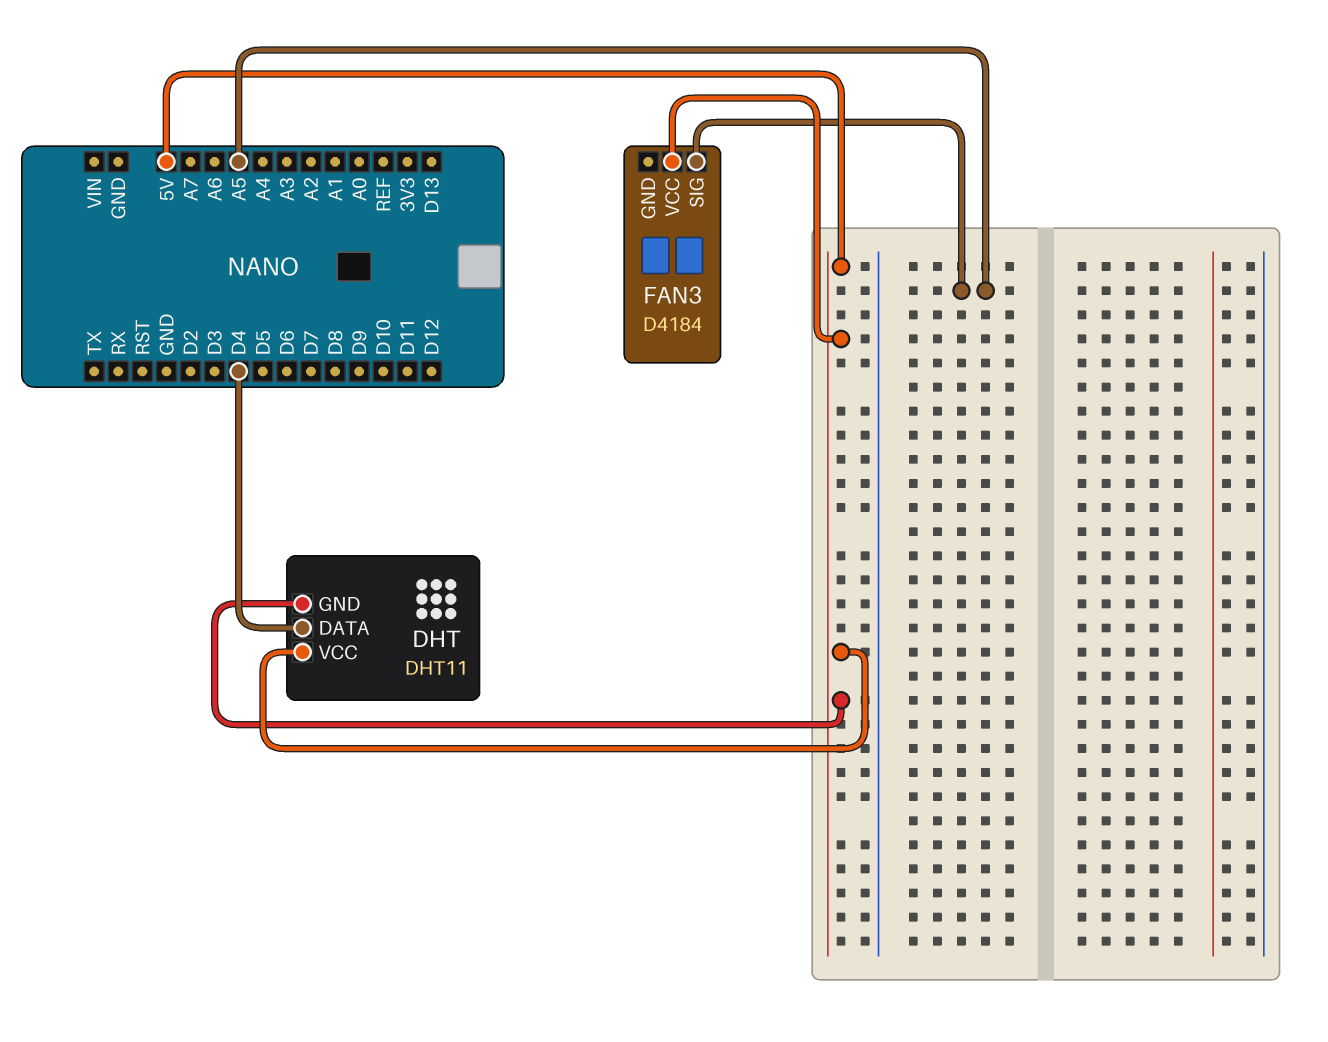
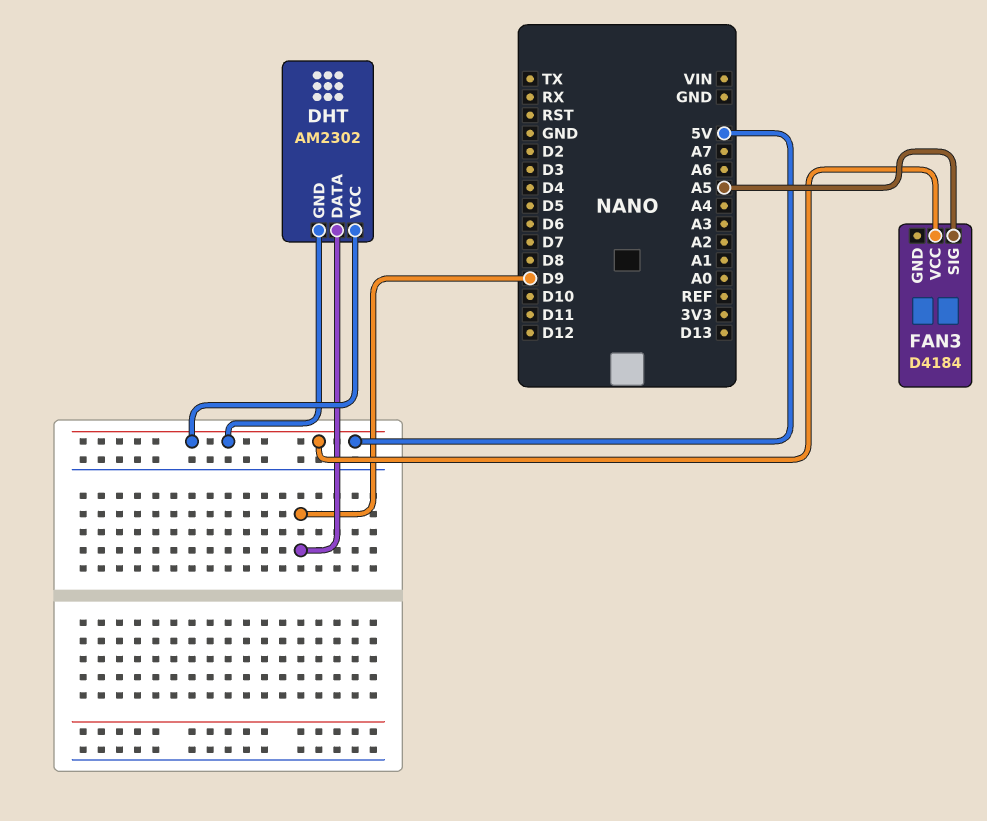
DHT: DHT11 -> AM2302
DHT pin DATA: D4 -> D9

